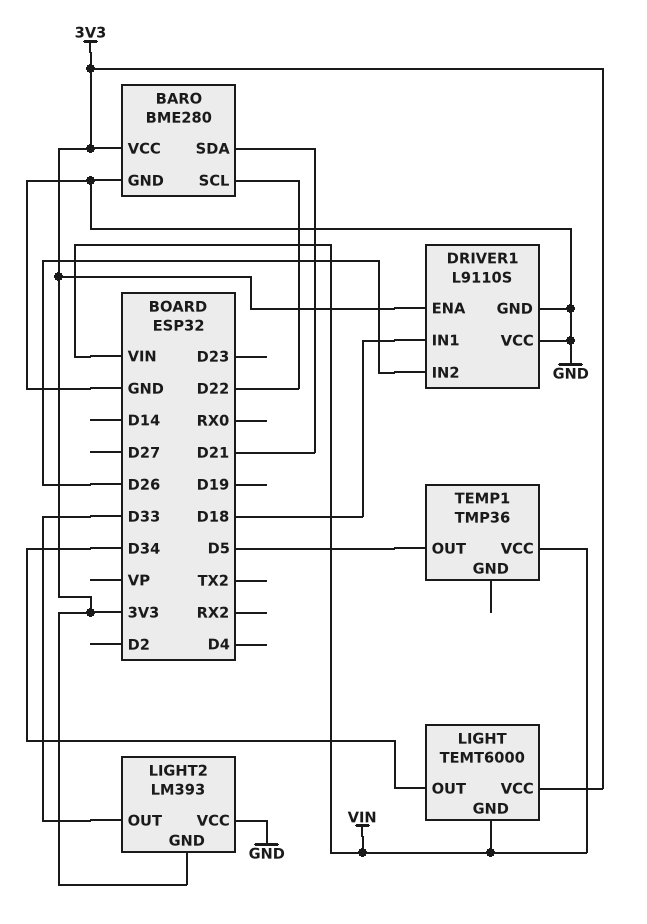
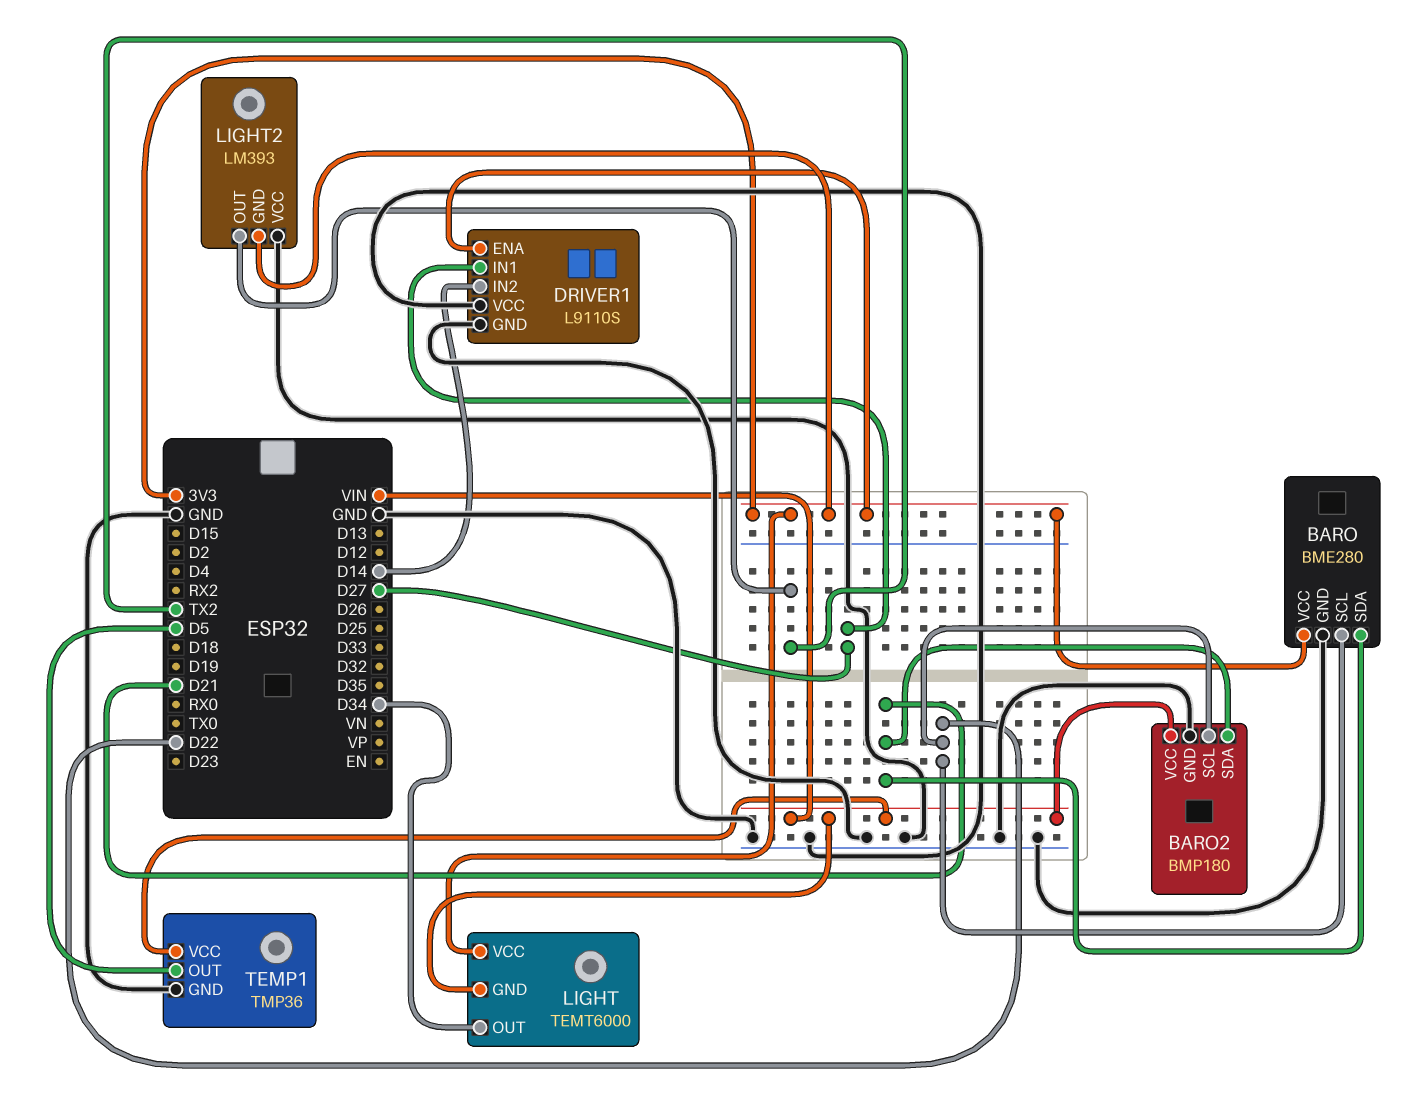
BARO2: none -> BMP180
BARO2 pin GND: none -> GND
BARO2 pin SCL: none -> D22
BARO2 pin SDA: none -> D21
BARO2 pin VCC: none -> VIN
DRIVER1 pin IN1: D18 -> D27
DRIVER1 pin IN2: D26 -> D14
LIGHT2 pin OUT: D33 -> TX2
TEMP1 pin GND: none -> GND

